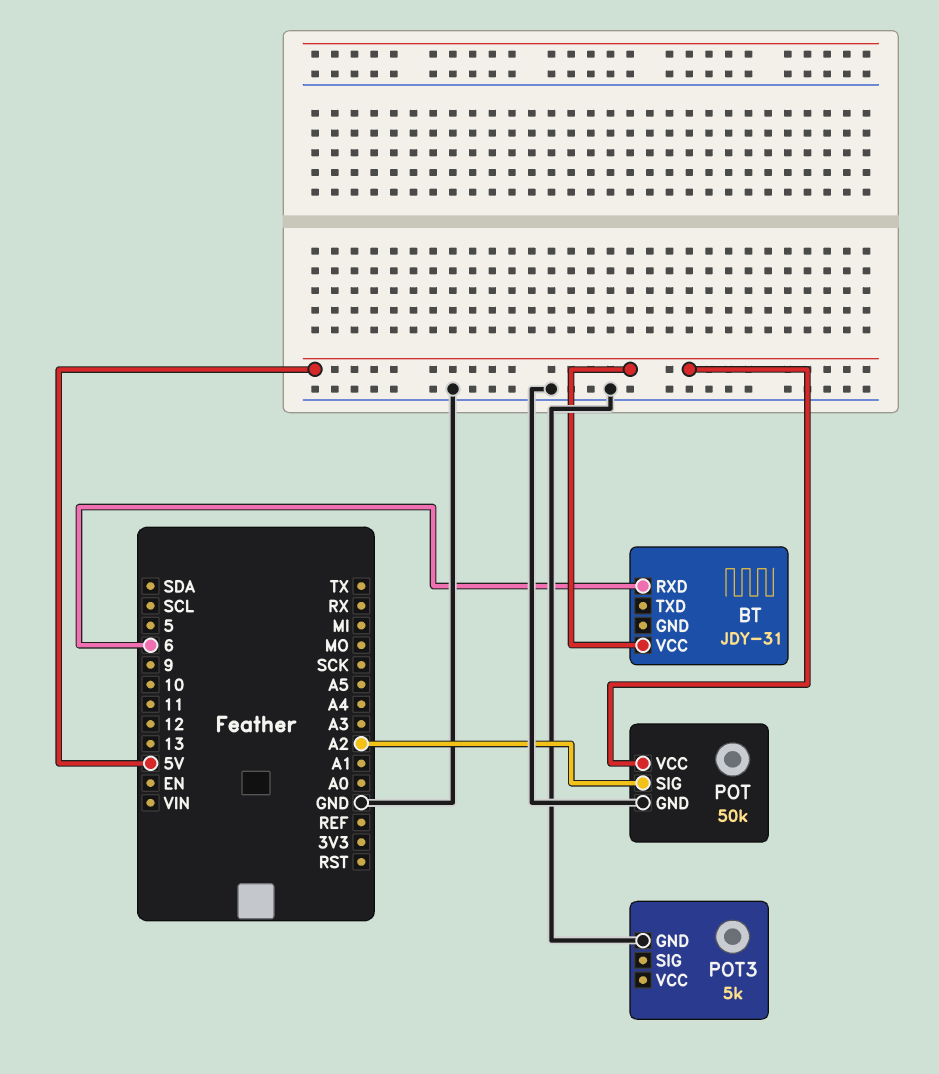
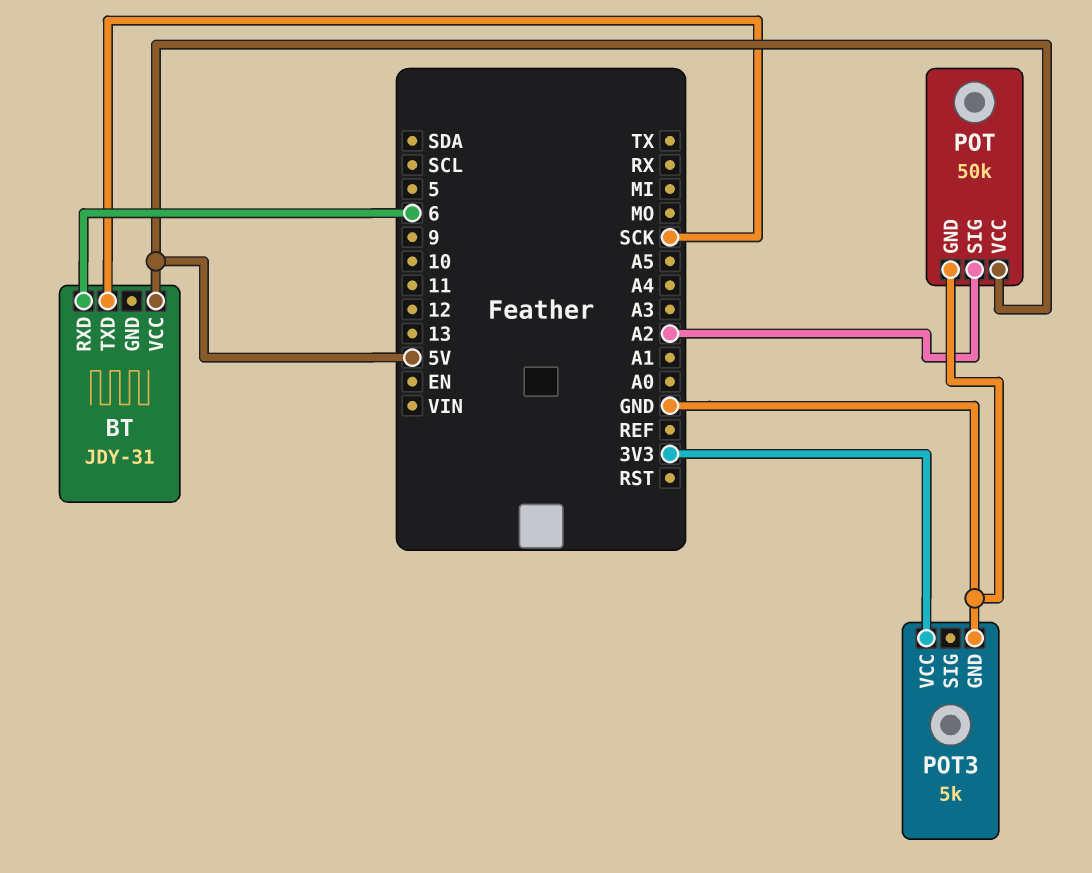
BT pin TXD: none -> SCK
POT3 pin VCC: none -> 3V3

